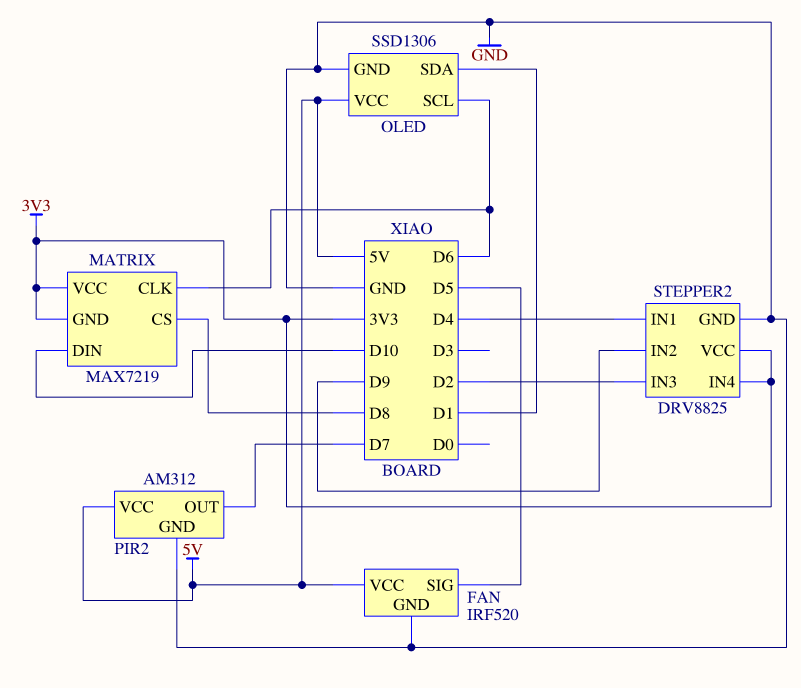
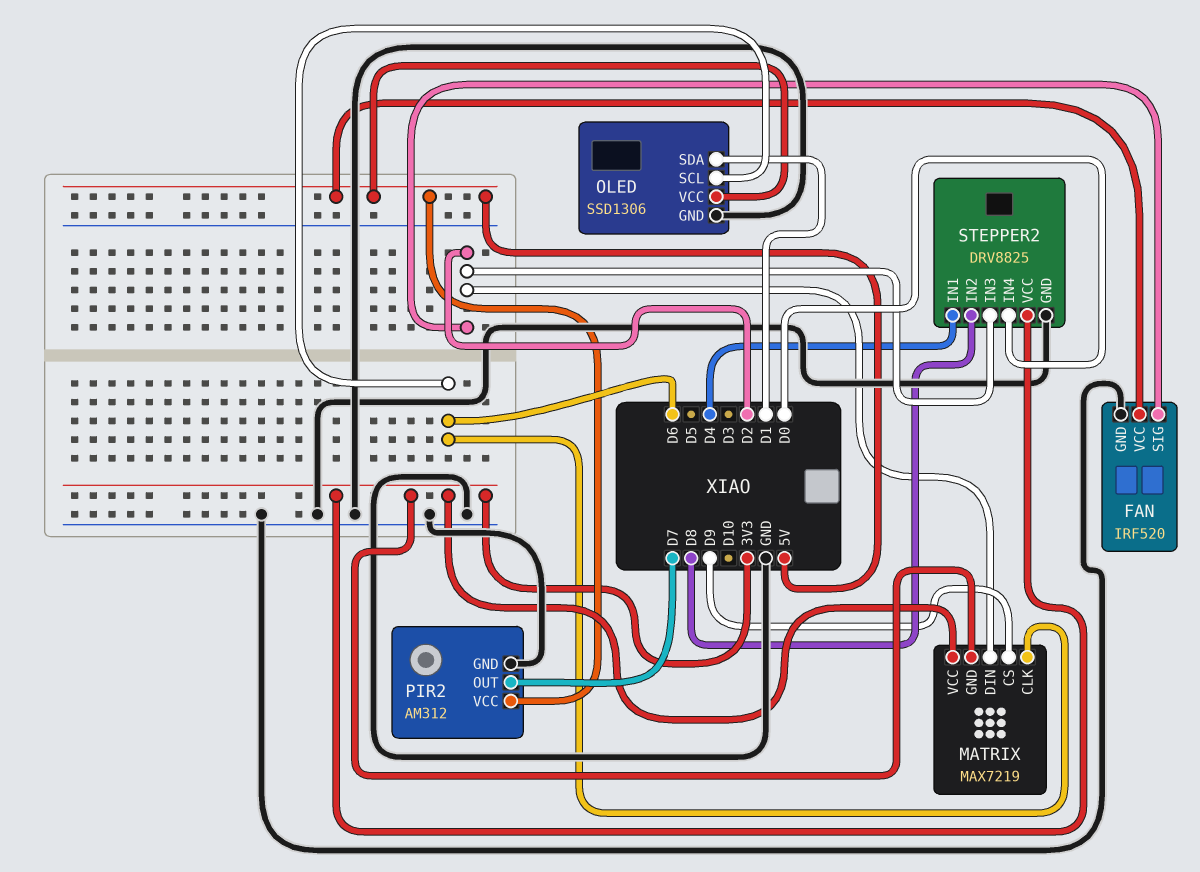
FAN pin SIG: D5 -> D2
MATRIX pin CS: D8 -> D9
MATRIX pin DIN: D10 -> D2
STEPPER2 pin IN2: D9 -> D8
STEPPER2 pin IN4: 3V3 -> D0

